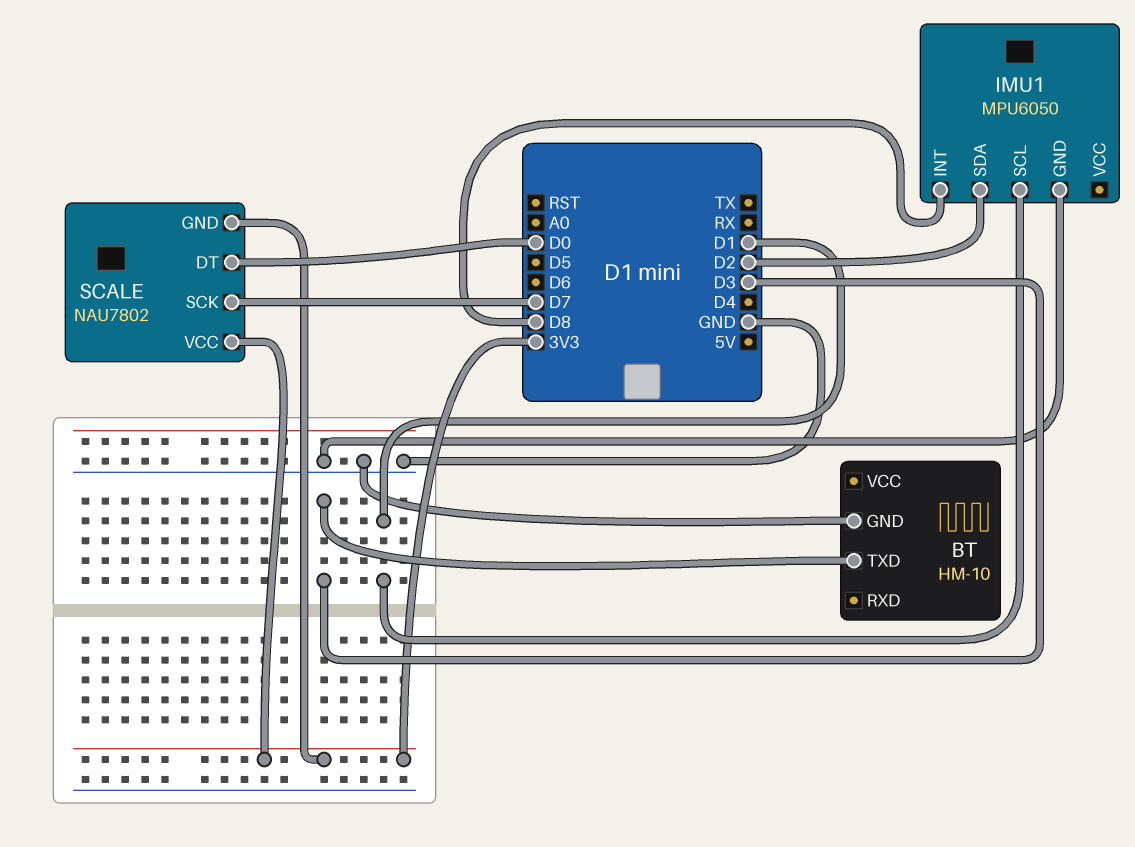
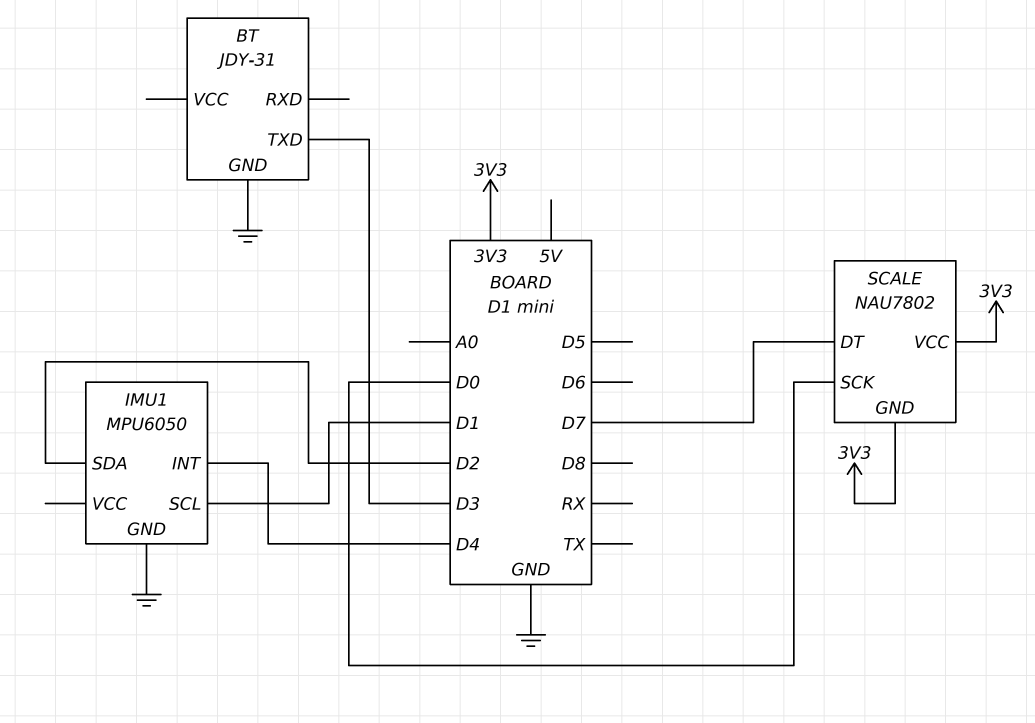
BT: HM-10 -> JDY-31
IMU1 pin INT: D8 -> D4
SCALE pin DT: D0 -> D7
SCALE pin SCK: D7 -> D0

